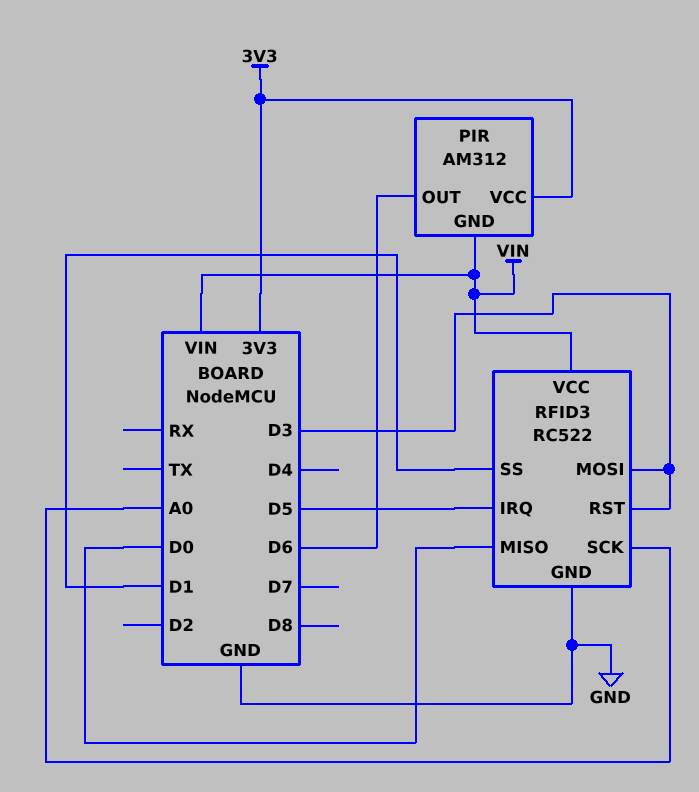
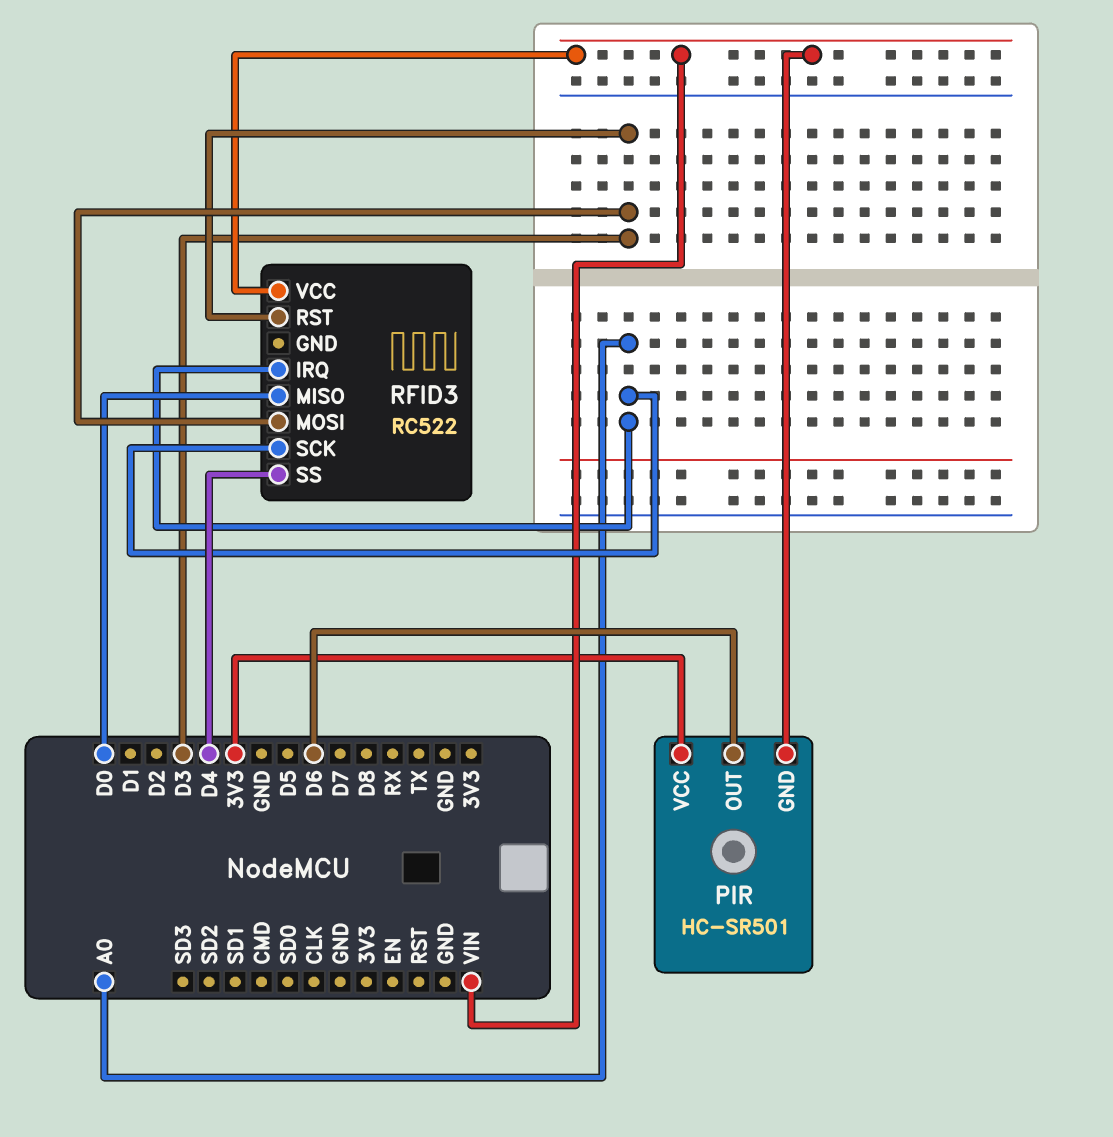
PIR: AM312 -> HC-SR501
RFID3 pin GND: GND -> none
RFID3 pin IRQ: D5 -> A0
RFID3 pin SS: D1 -> D4

